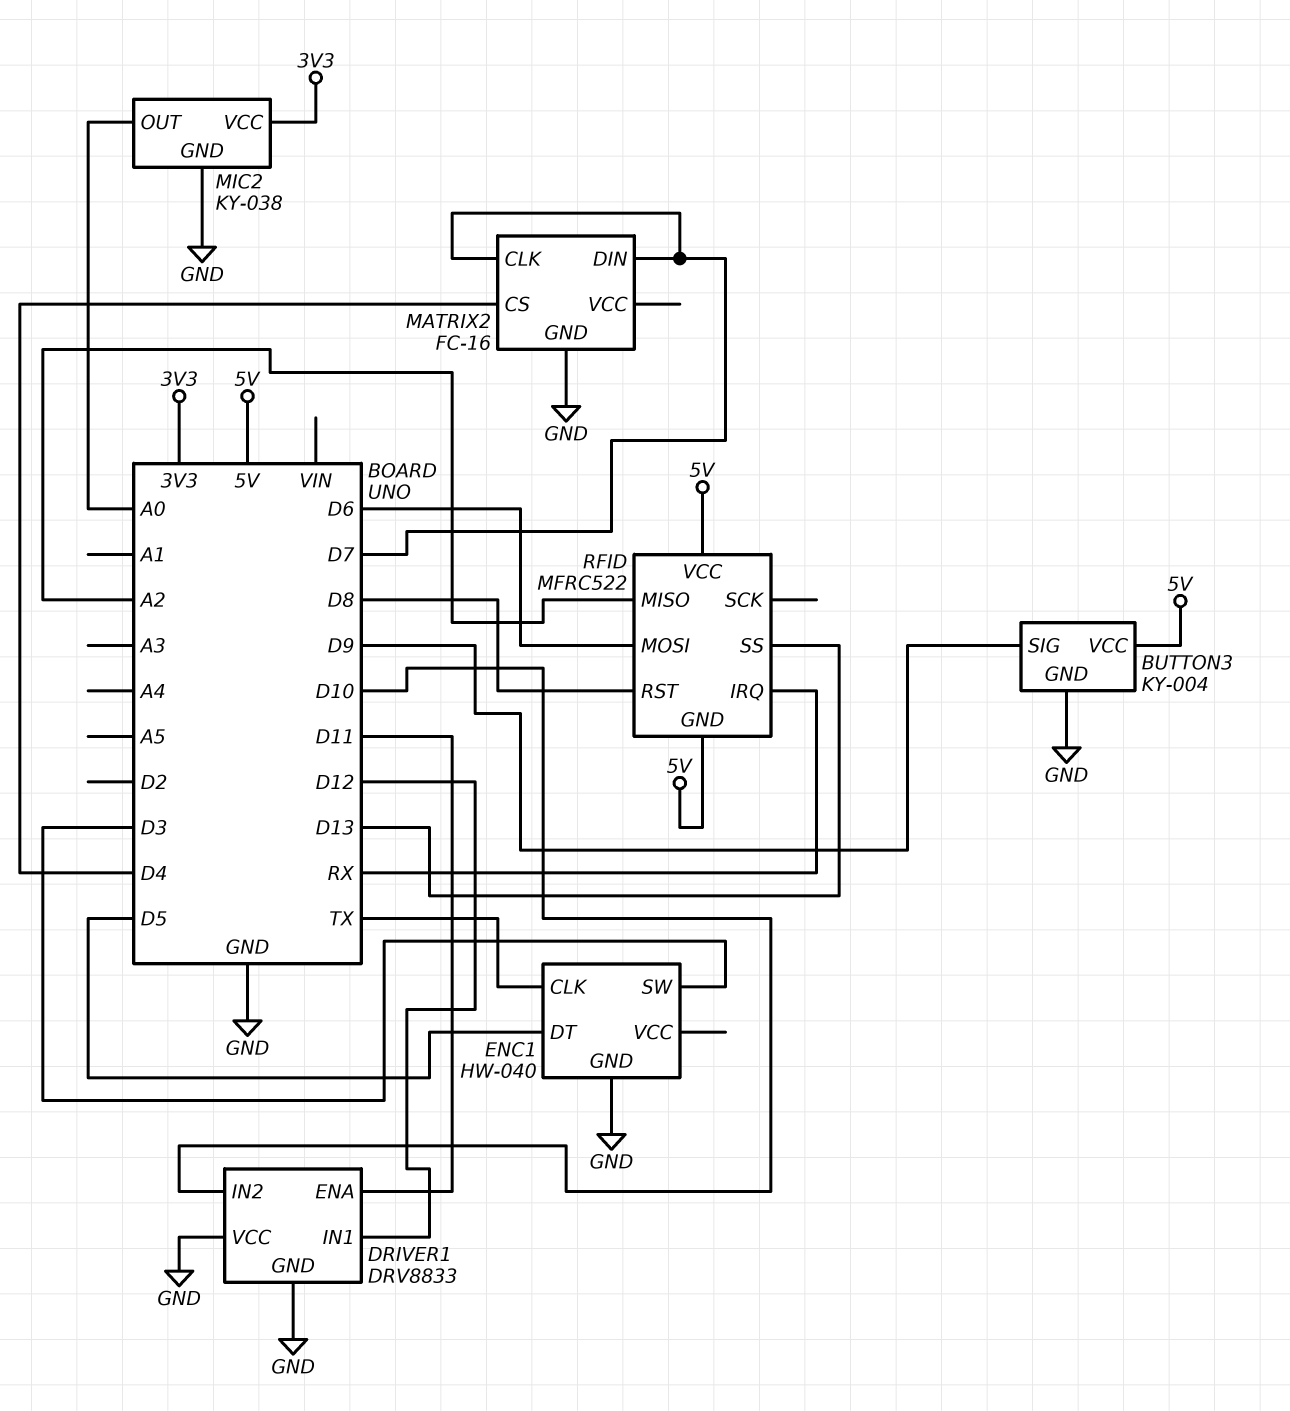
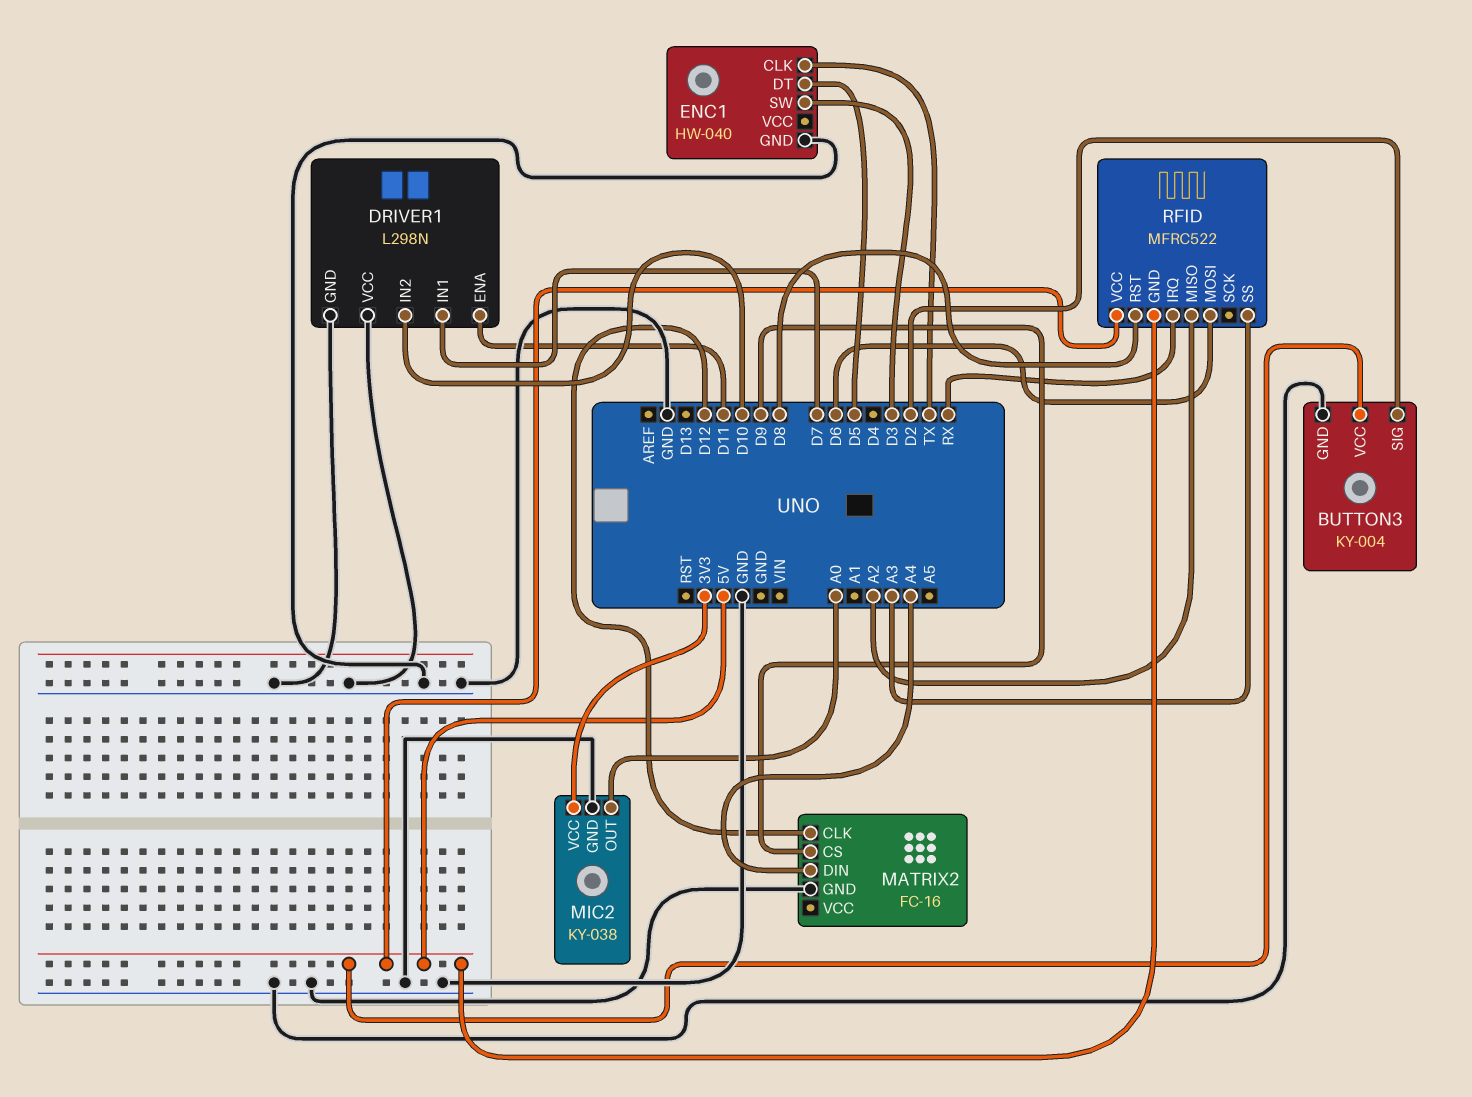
BUTTON3 pin SIG: D9 -> D2
DRIVER1: DRV8833 -> L298N
DRIVER1 pin IN1: D12 -> D7
MATRIX2 pin CLK: D7 -> D12
MATRIX2 pin CS: D4 -> D9
MATRIX2 pin DIN: D7 -> A4
RFID pin SS: D13 -> A3

